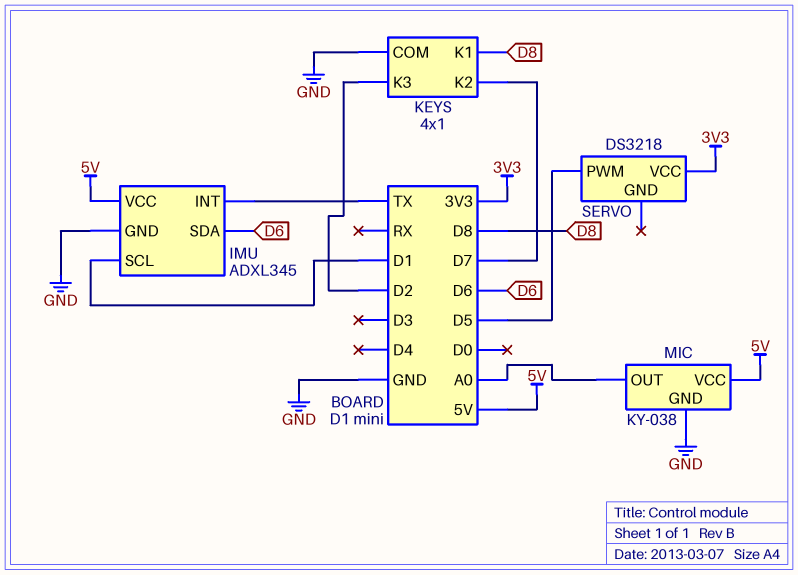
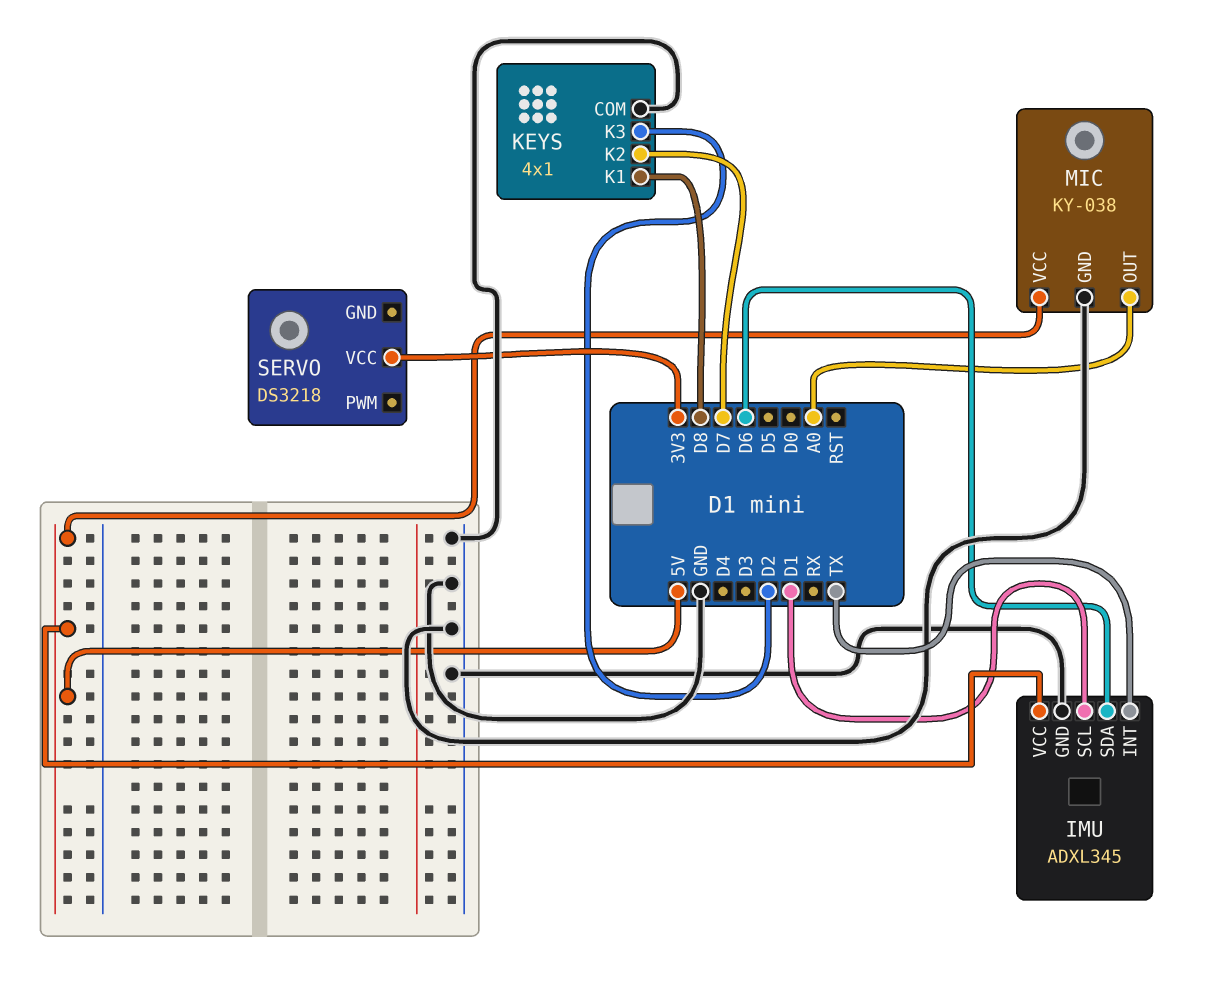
SERVO pin PWM: D5 -> none

